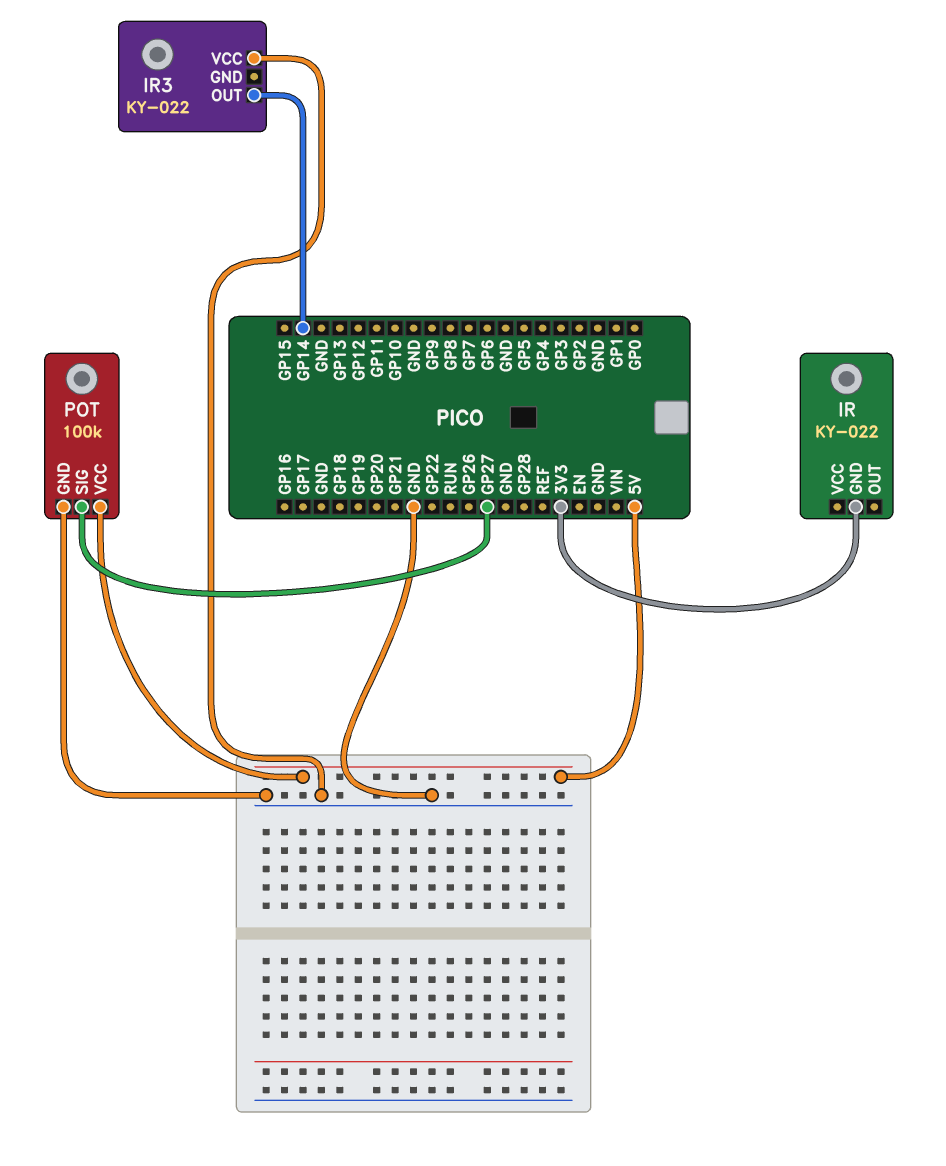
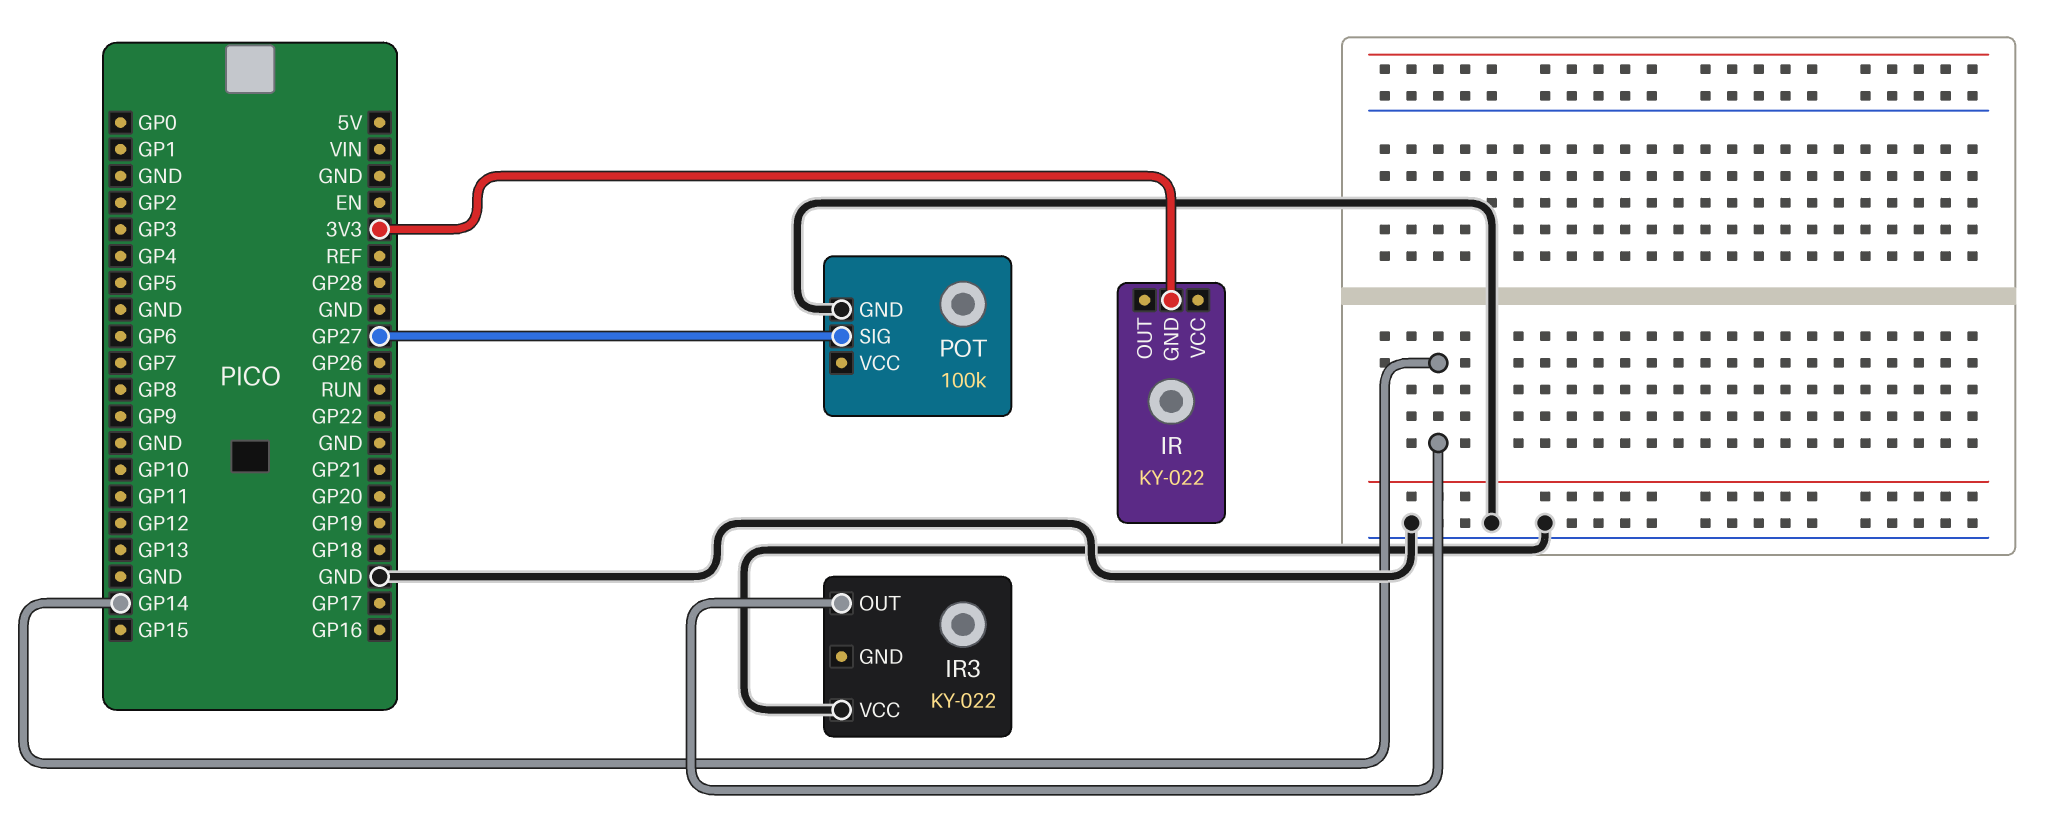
POT pin VCC: 5V -> none

